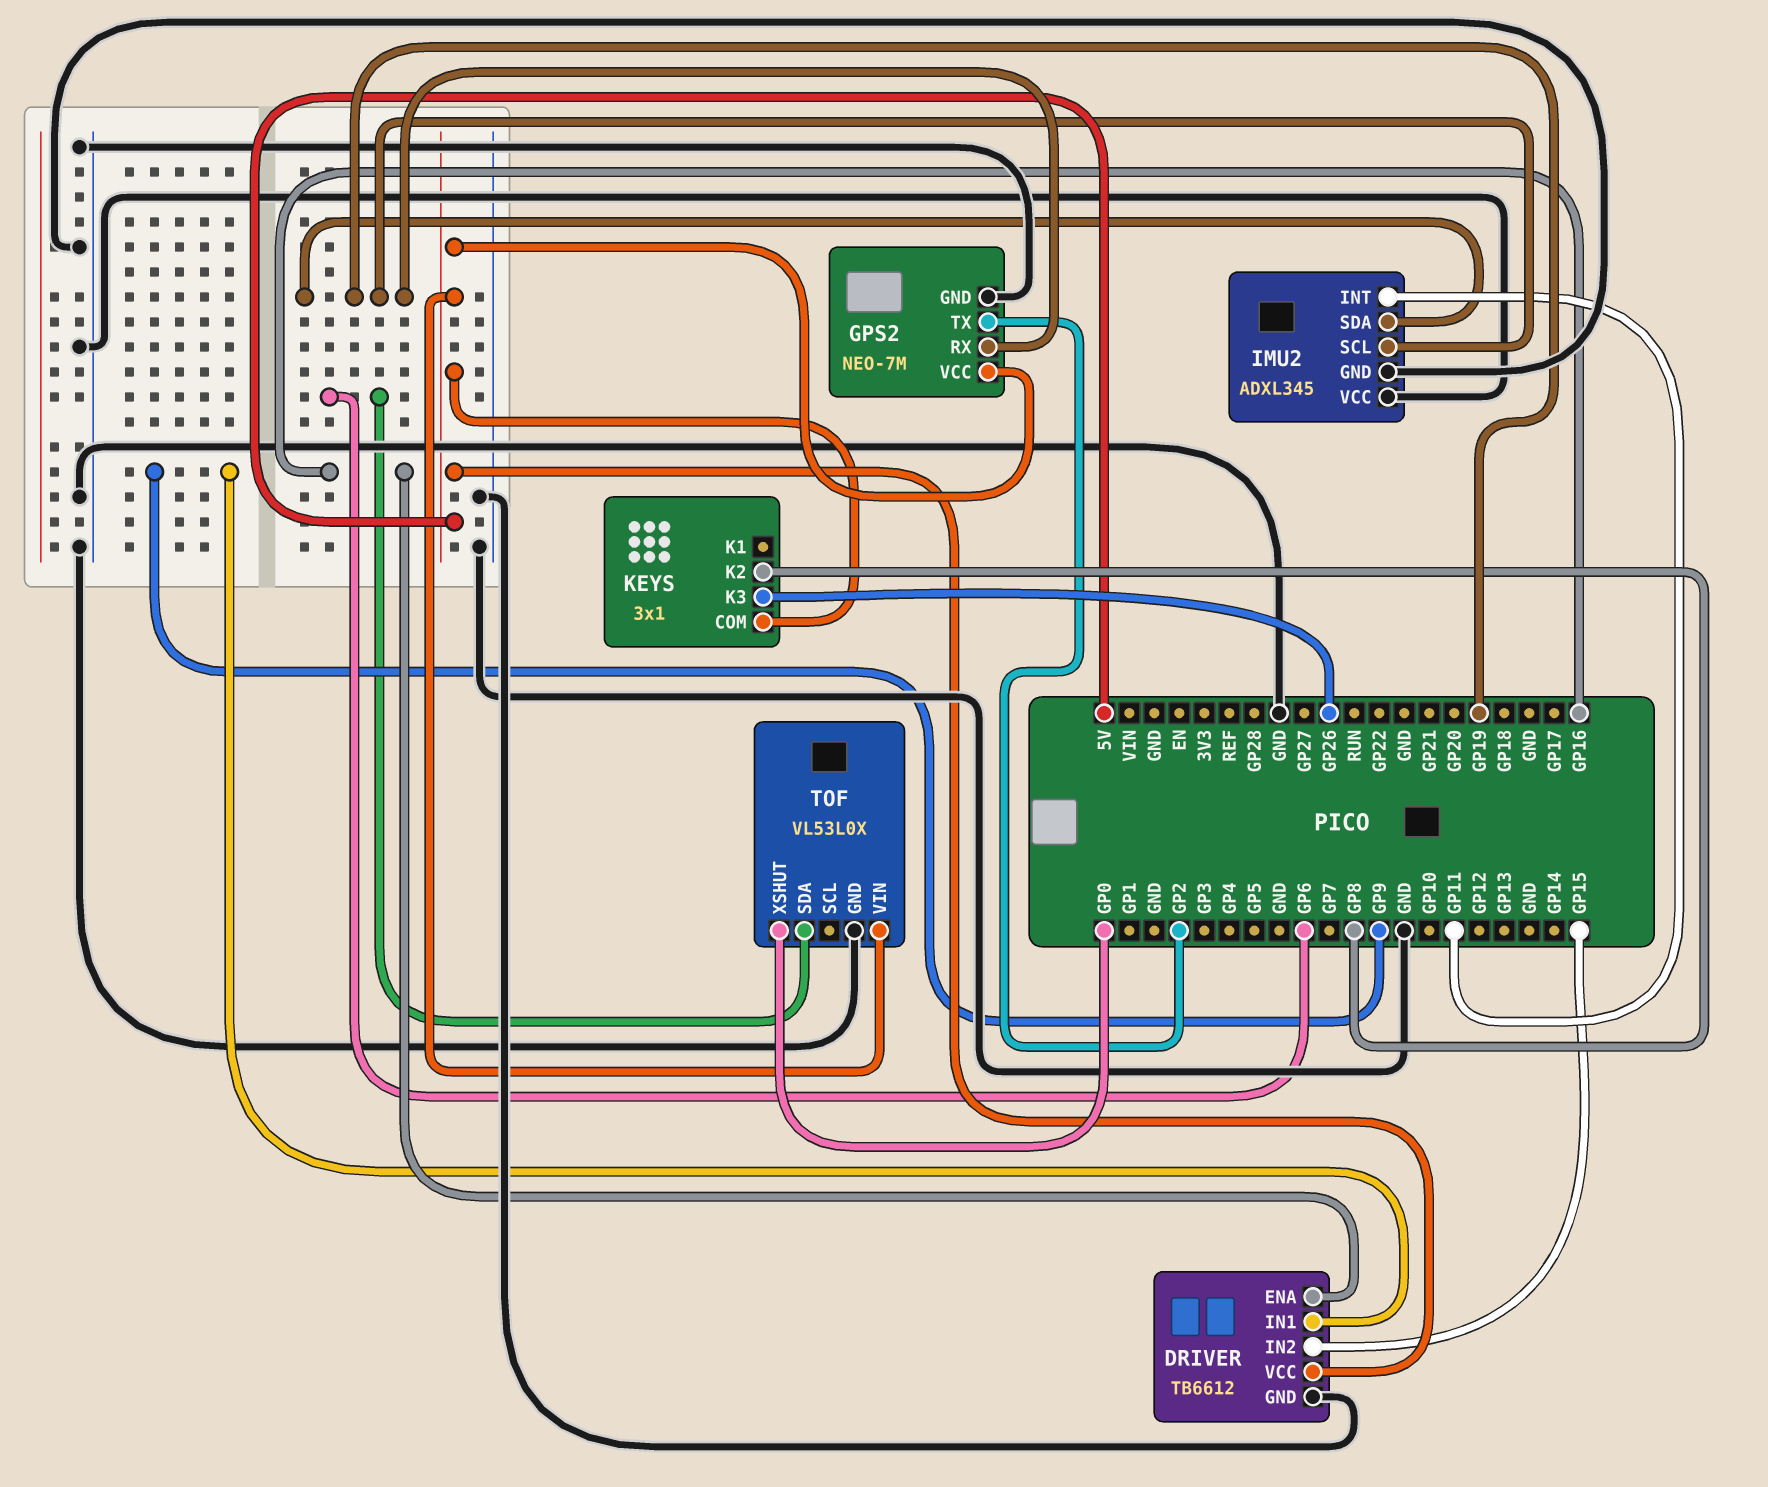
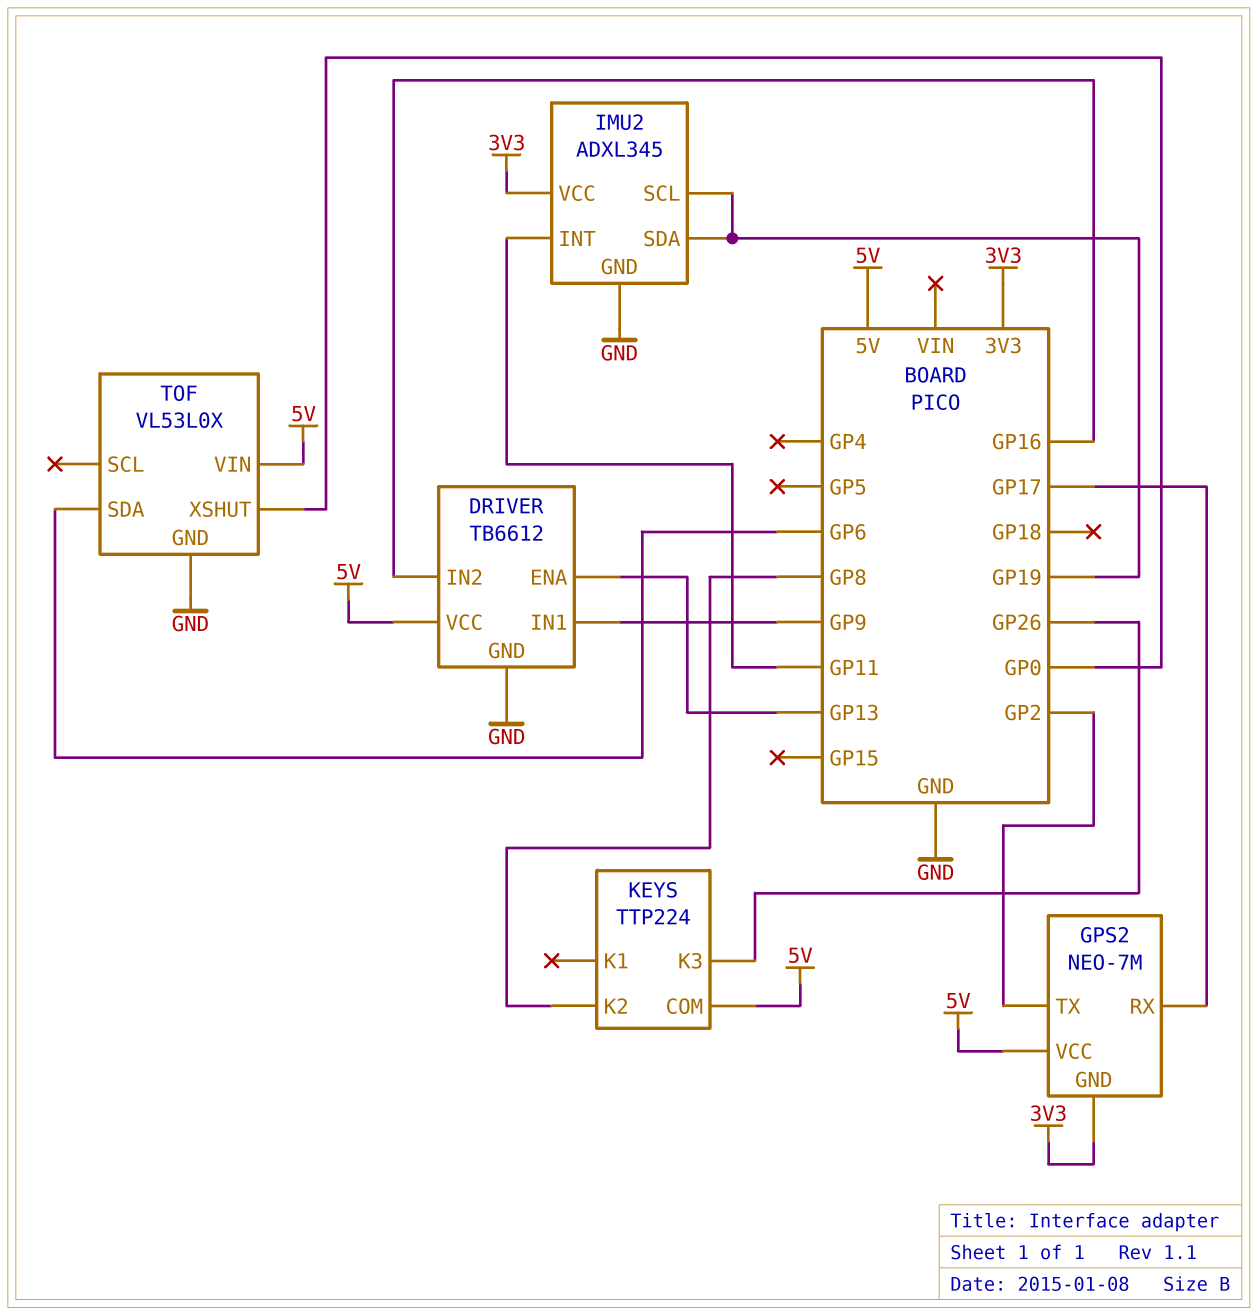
DRIVER pin ENA: GP16 -> GP13
DRIVER pin IN2: GP15 -> GP16
GPS2 pin GND: GND -> 3V3
GPS2 pin RX: GP19 -> GP17
IMU2 pin VCC: GND -> 3V3
KEYS: 3x1 -> TTP224

